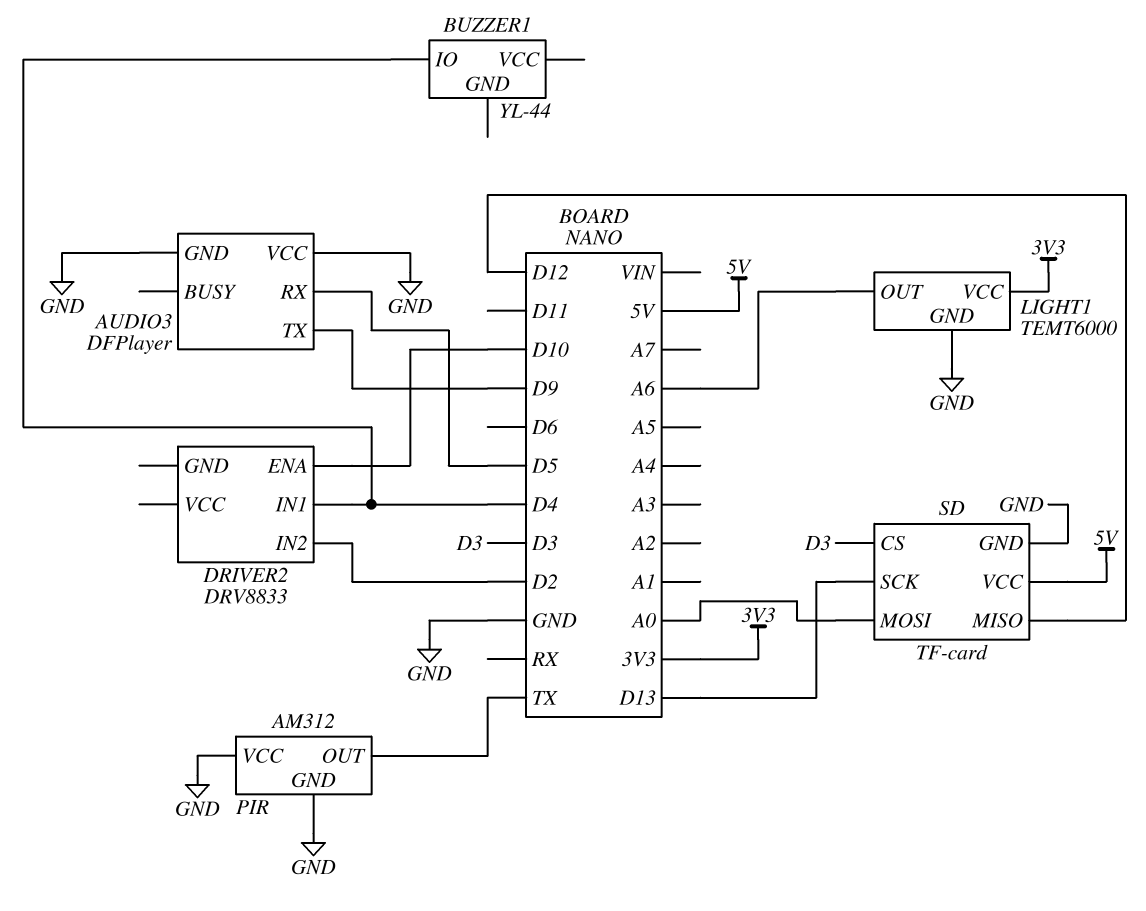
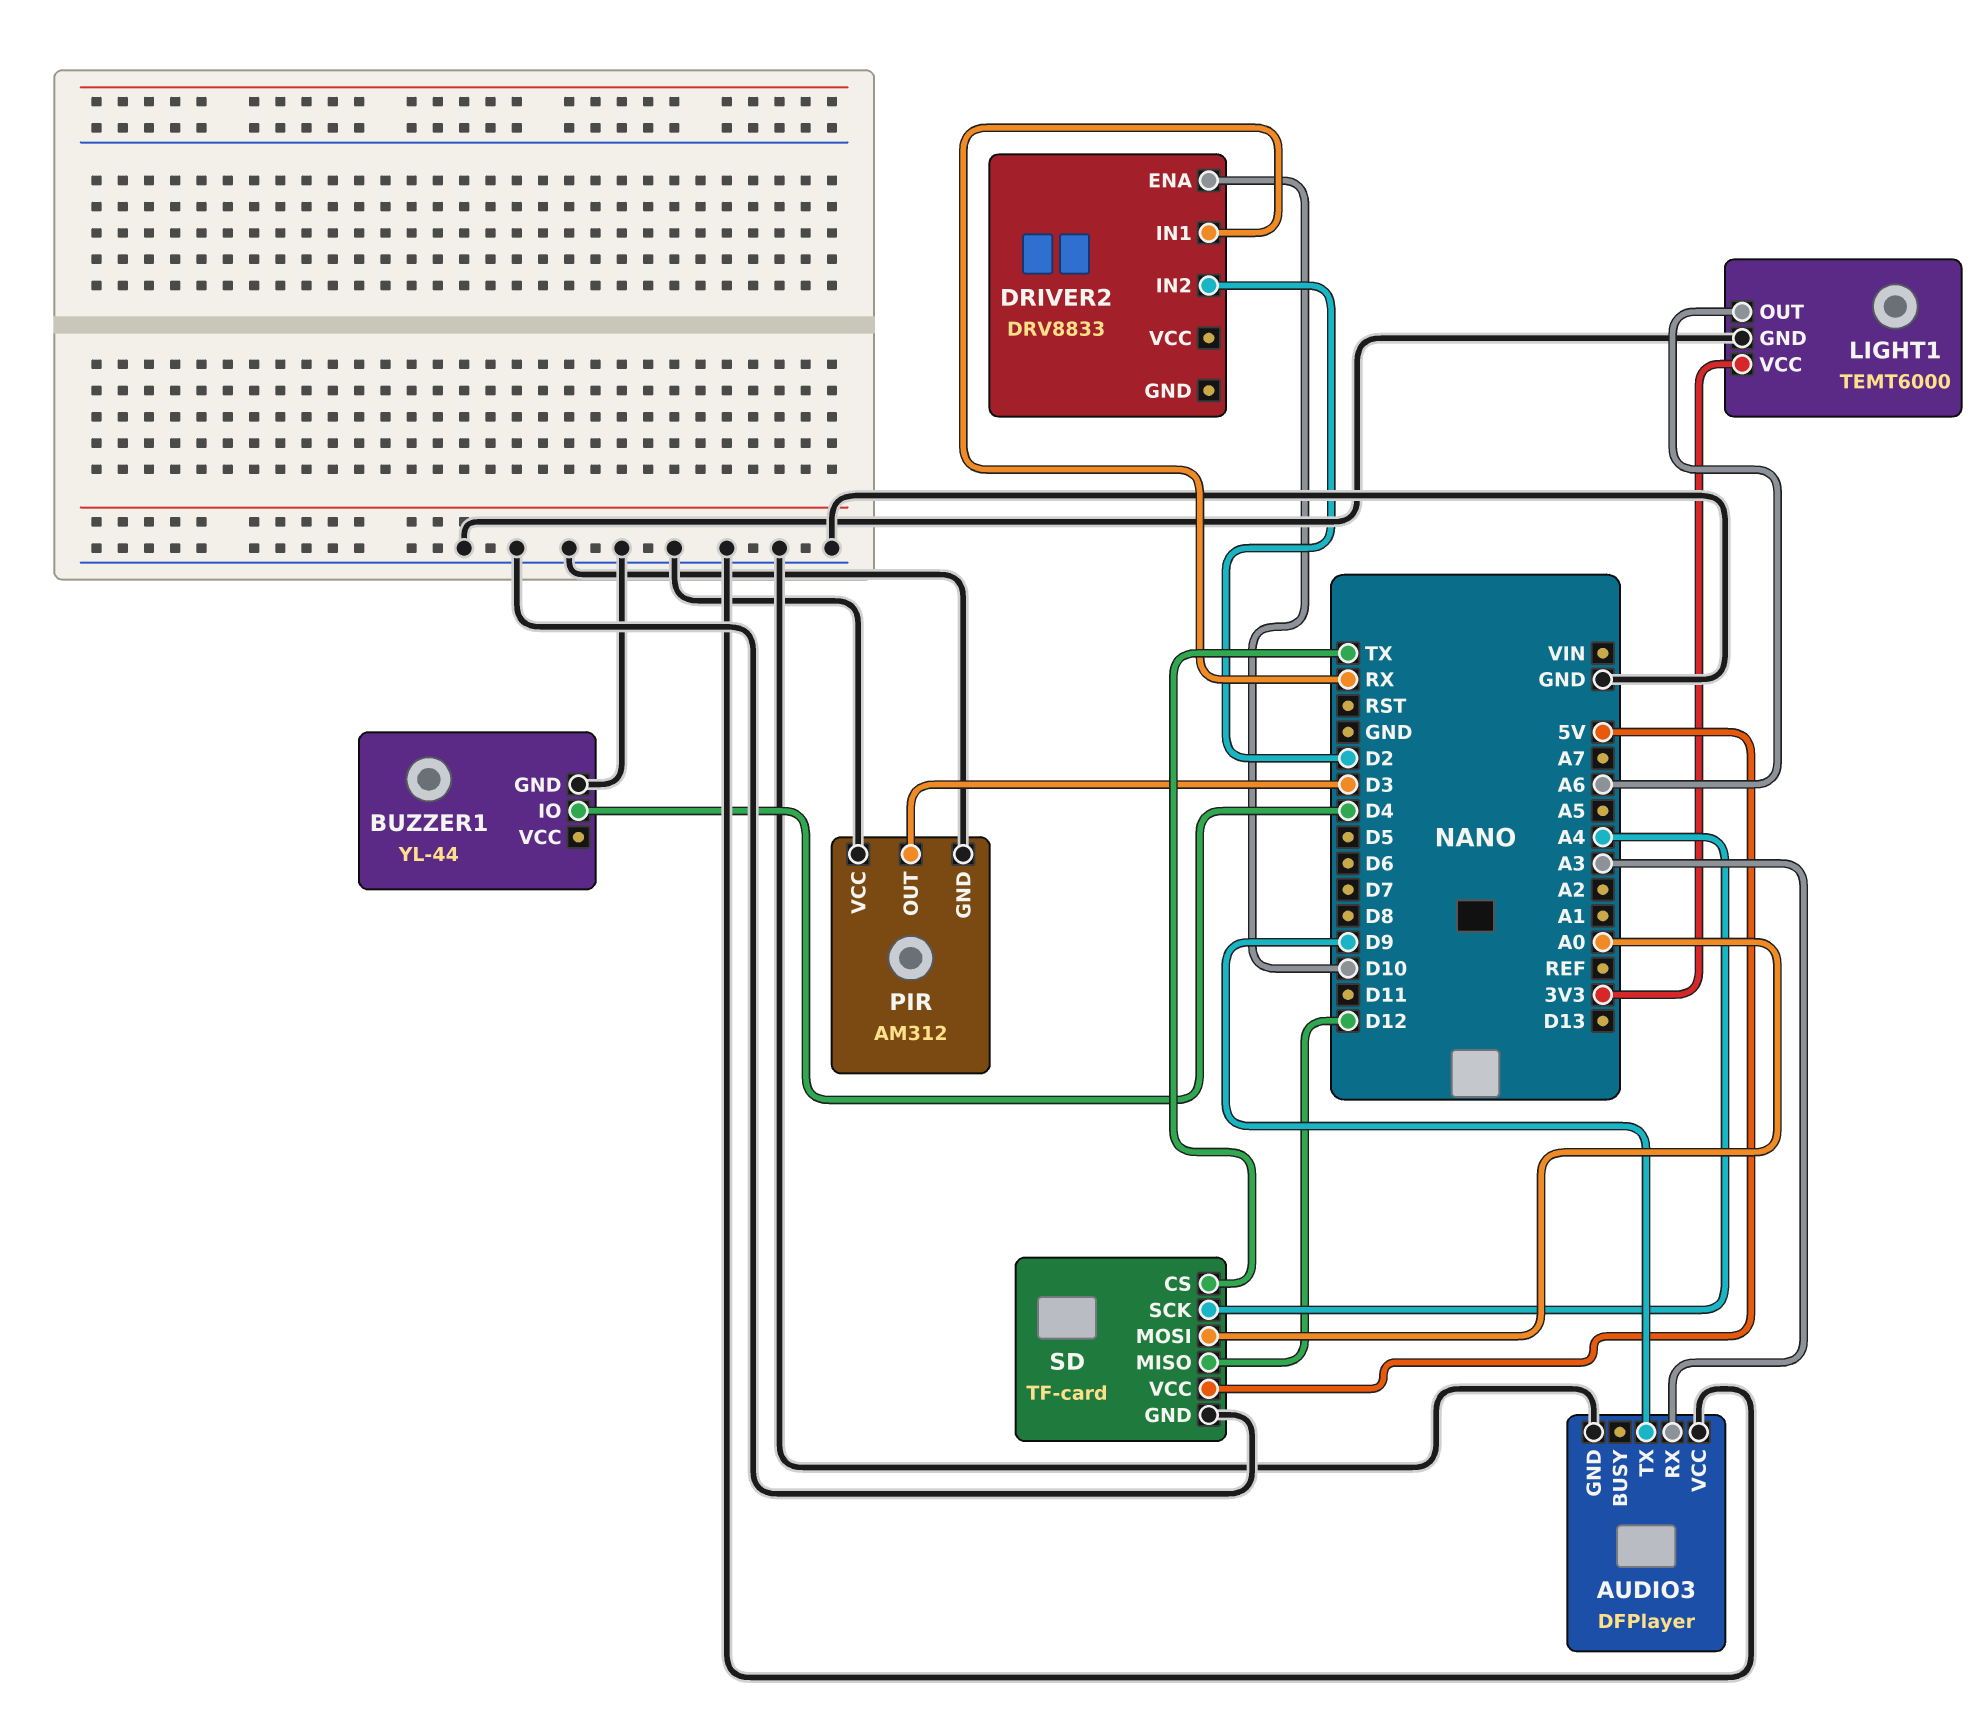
AUDIO3 pin RX: D5 -> A3
BUZZER1 pin GND: none -> GND
DRIVER2 pin IN1: D4 -> RX
PIR pin OUT: TX -> D3
SD pin CS: D3 -> TX
SD pin SCK: D13 -> A4

